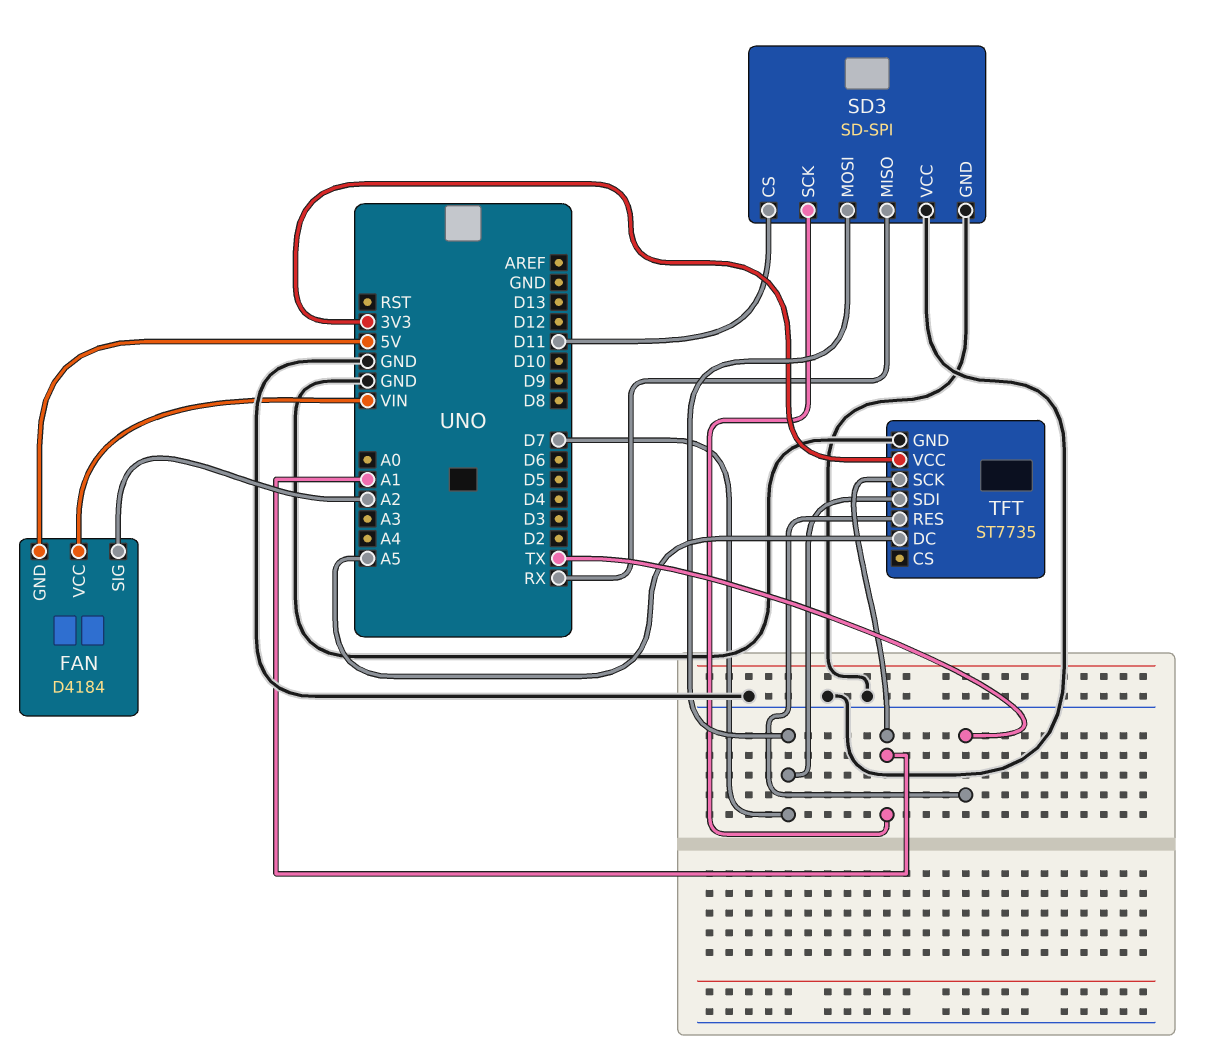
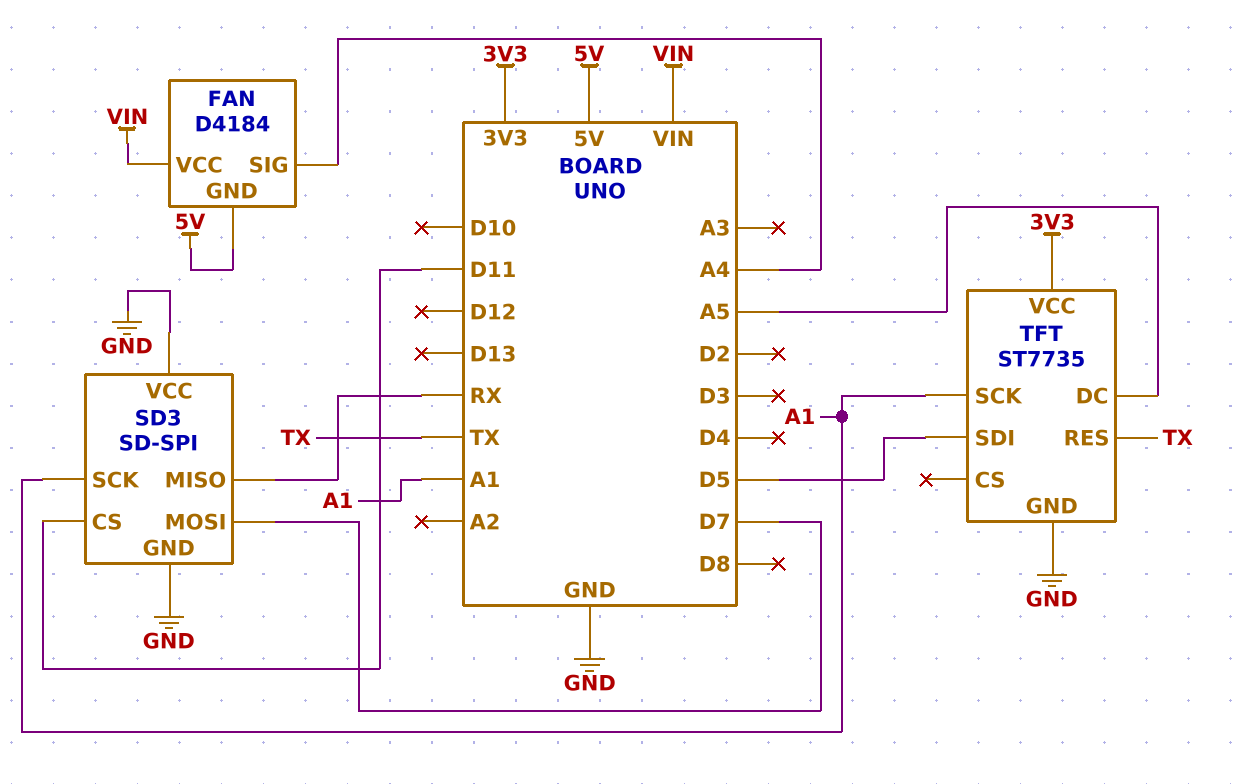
FAN pin SIG: A2 -> A4
TFT pin SDI: D7 -> D5

